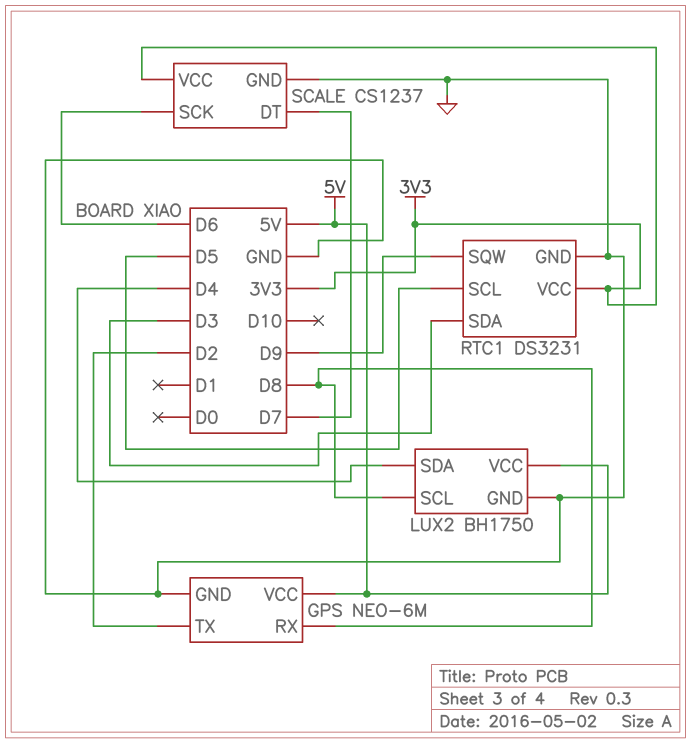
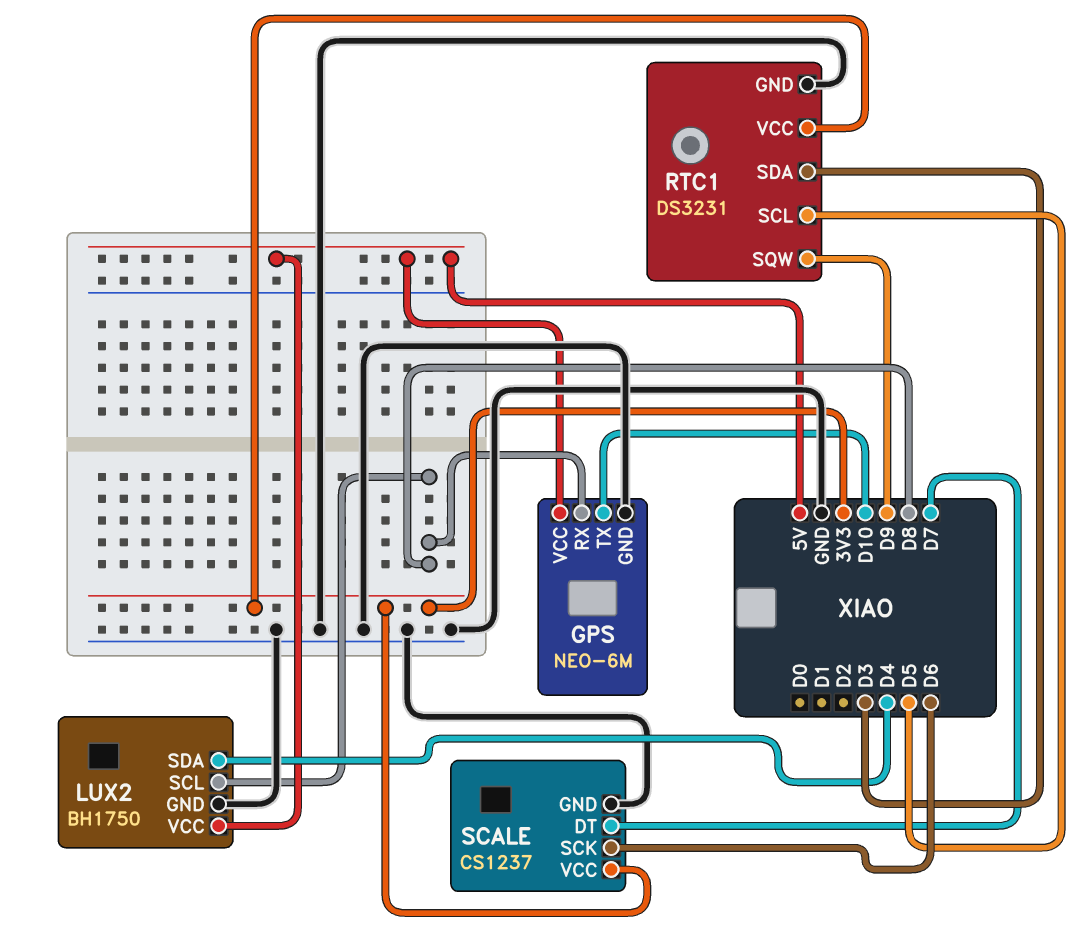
GPS pin TX: D2 -> D10

